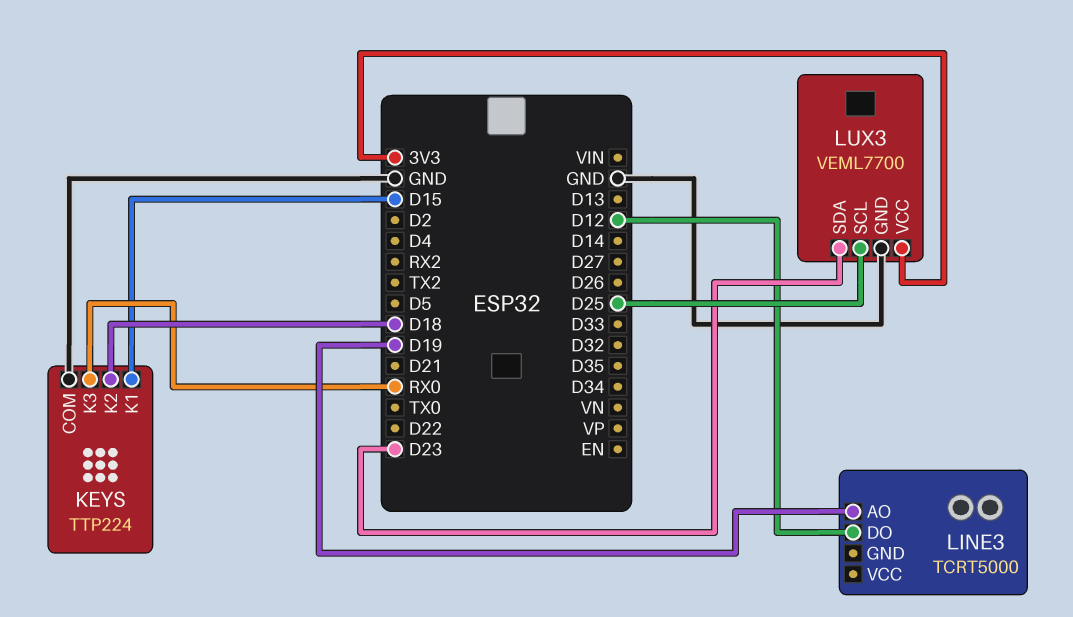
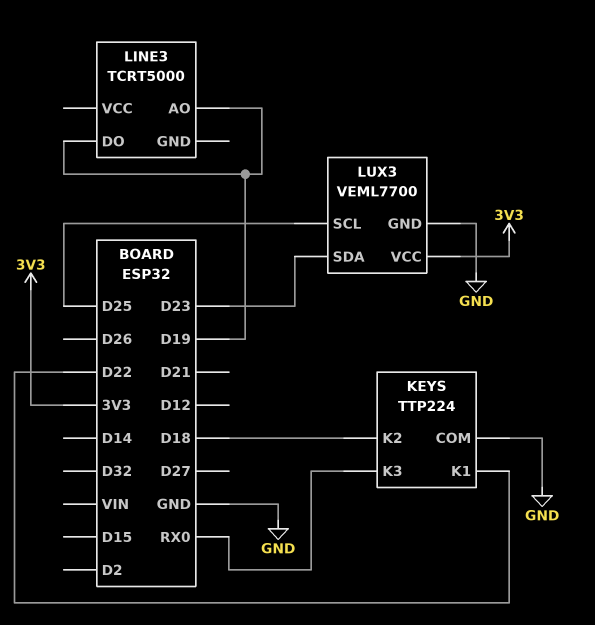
KEYS pin K1: D15 -> D22
LINE3 pin DO: D12 -> D19

